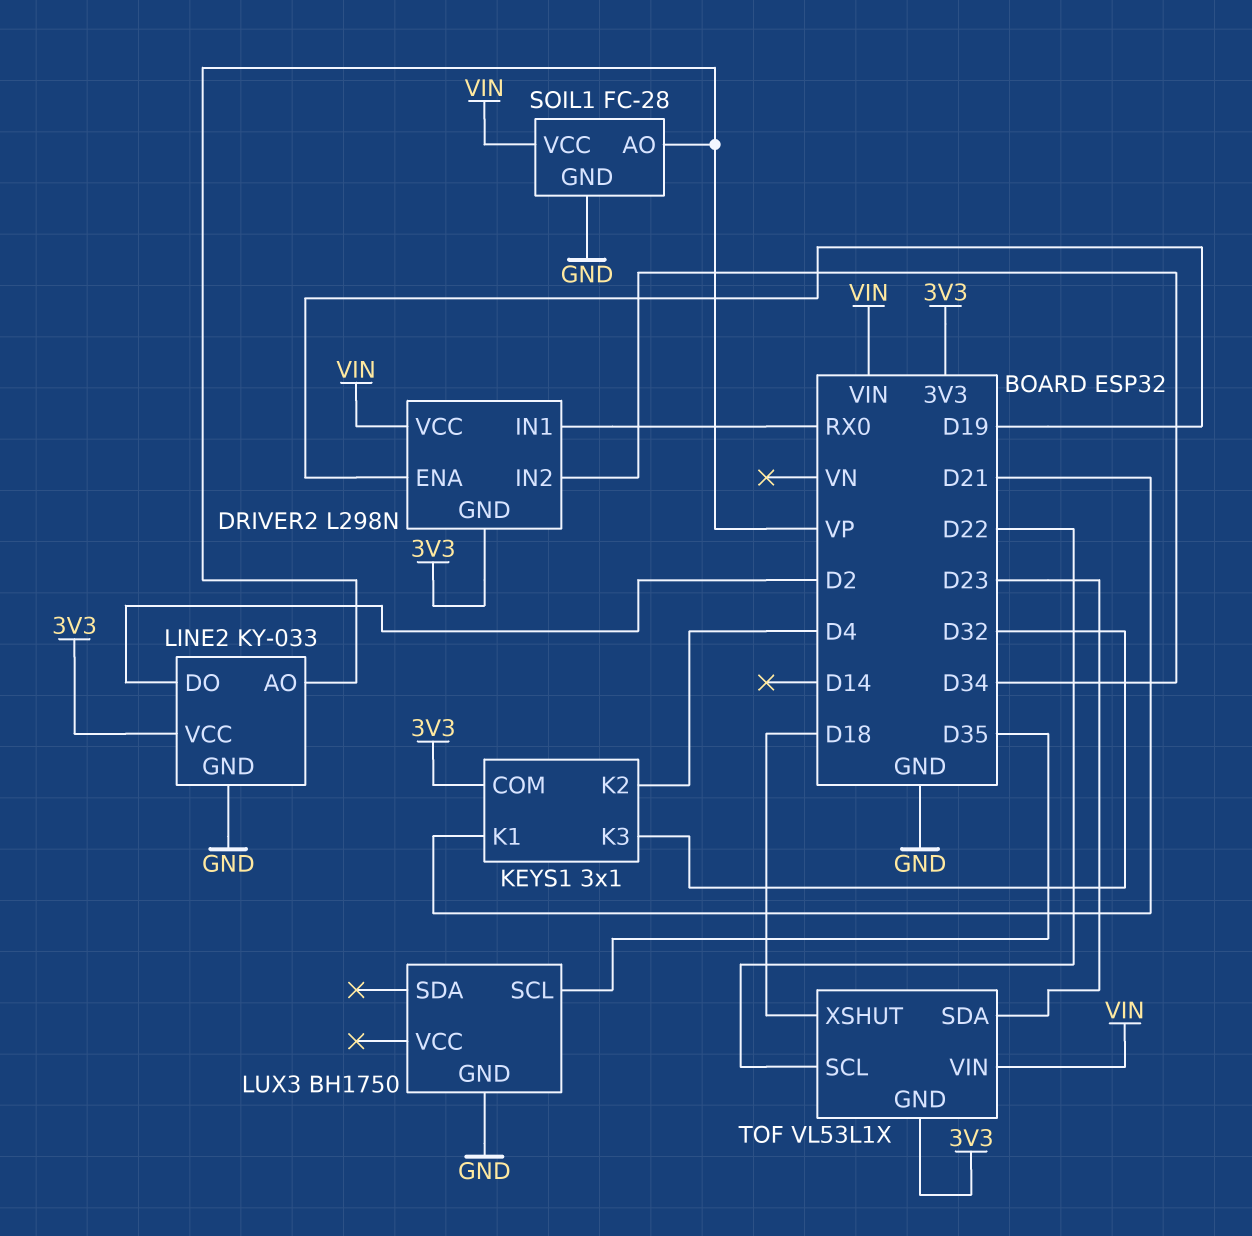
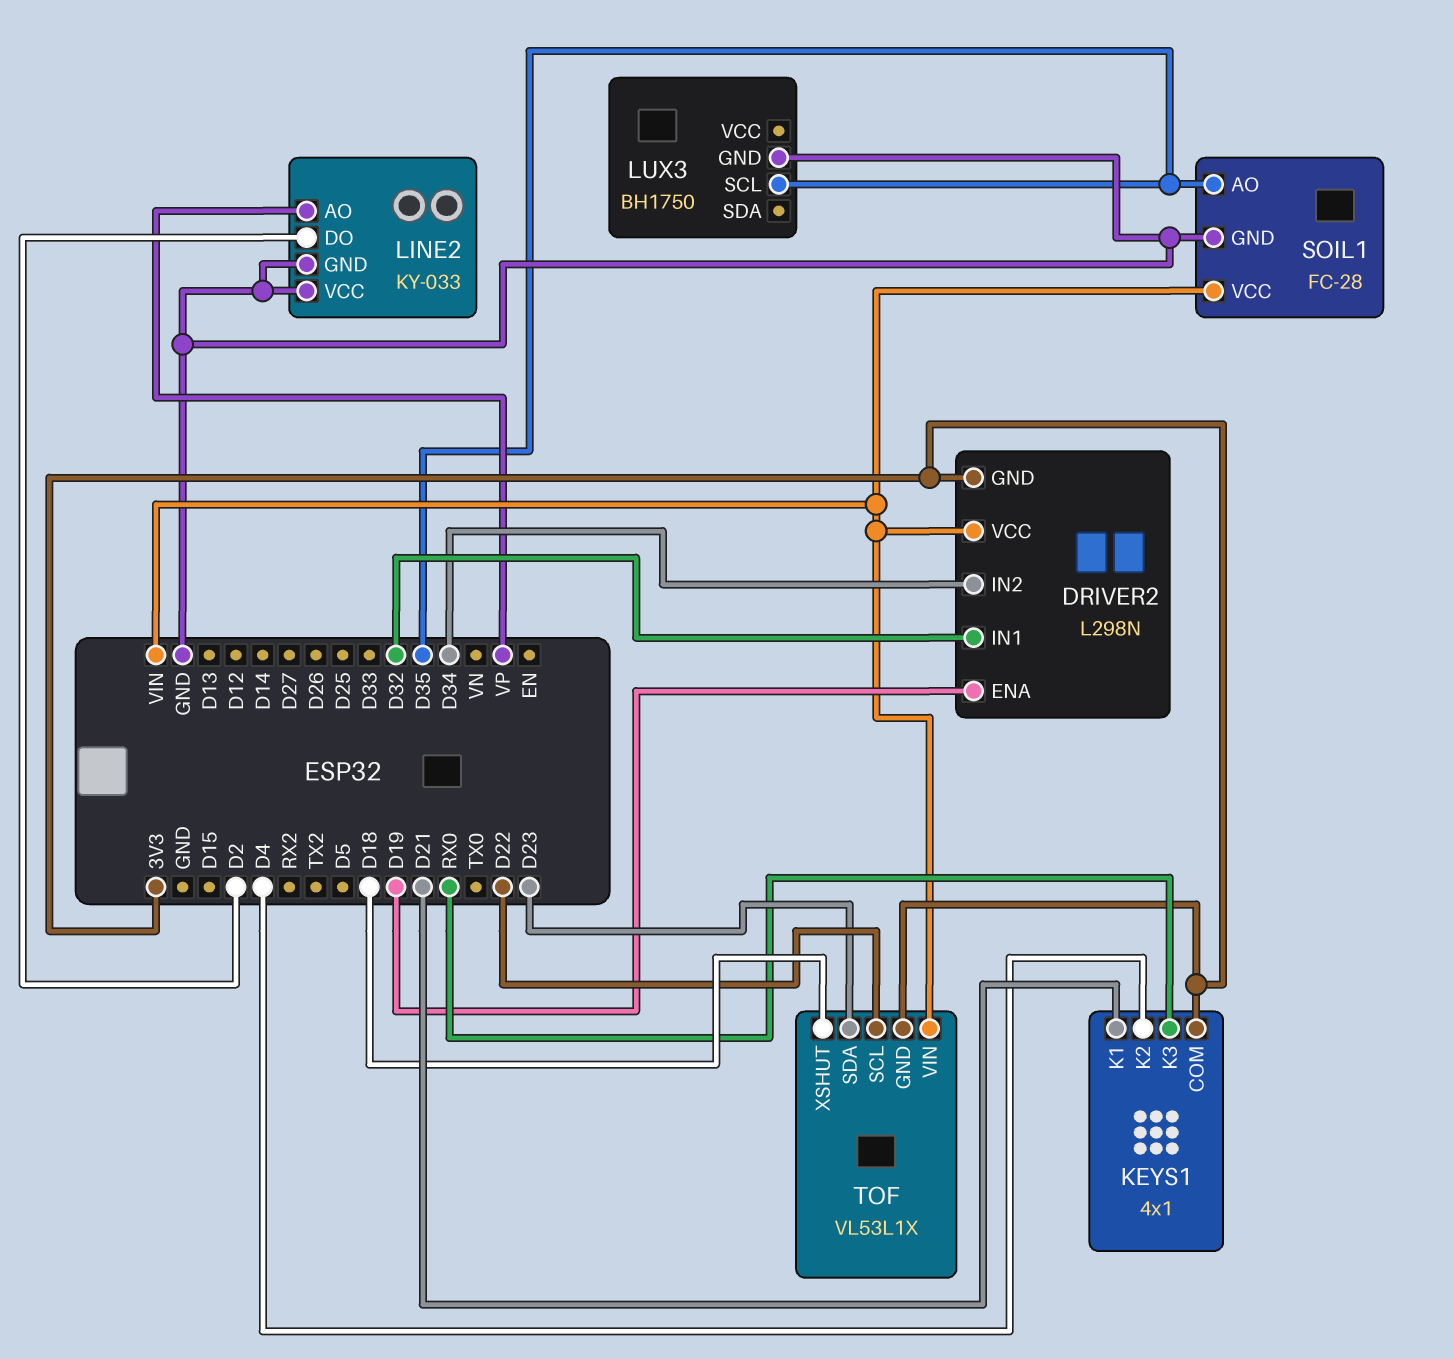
DRIVER2 pin IN1: RX0 -> D32
KEYS1: 3x1 -> 4x1
KEYS1 pin K3: D32 -> RX0
LINE2 pin VCC: 3V3 -> GND
SOIL1 pin AO: VP -> D35

